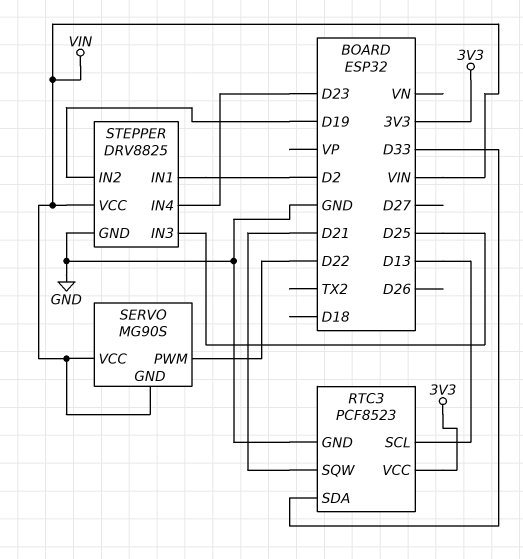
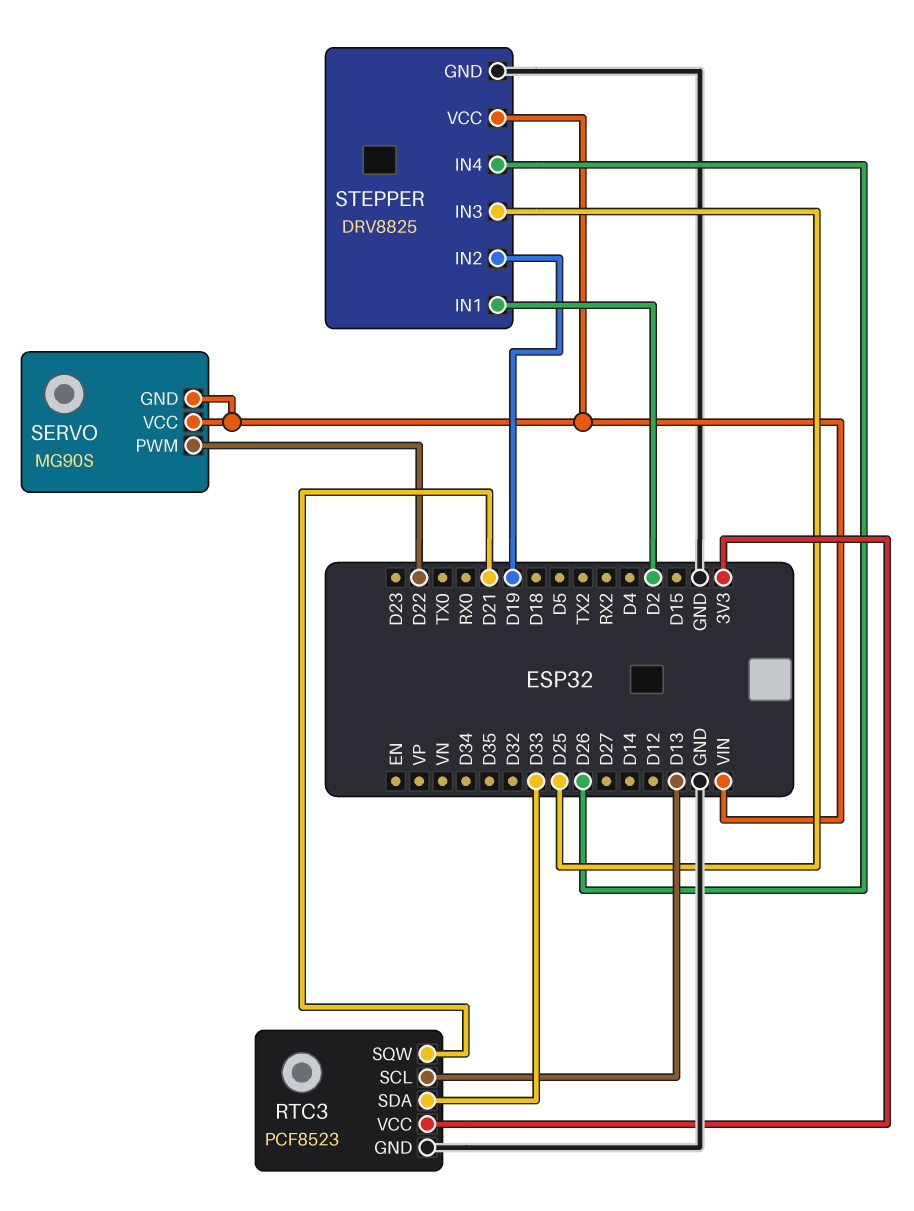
STEPPER pin IN4: D23 -> D26

